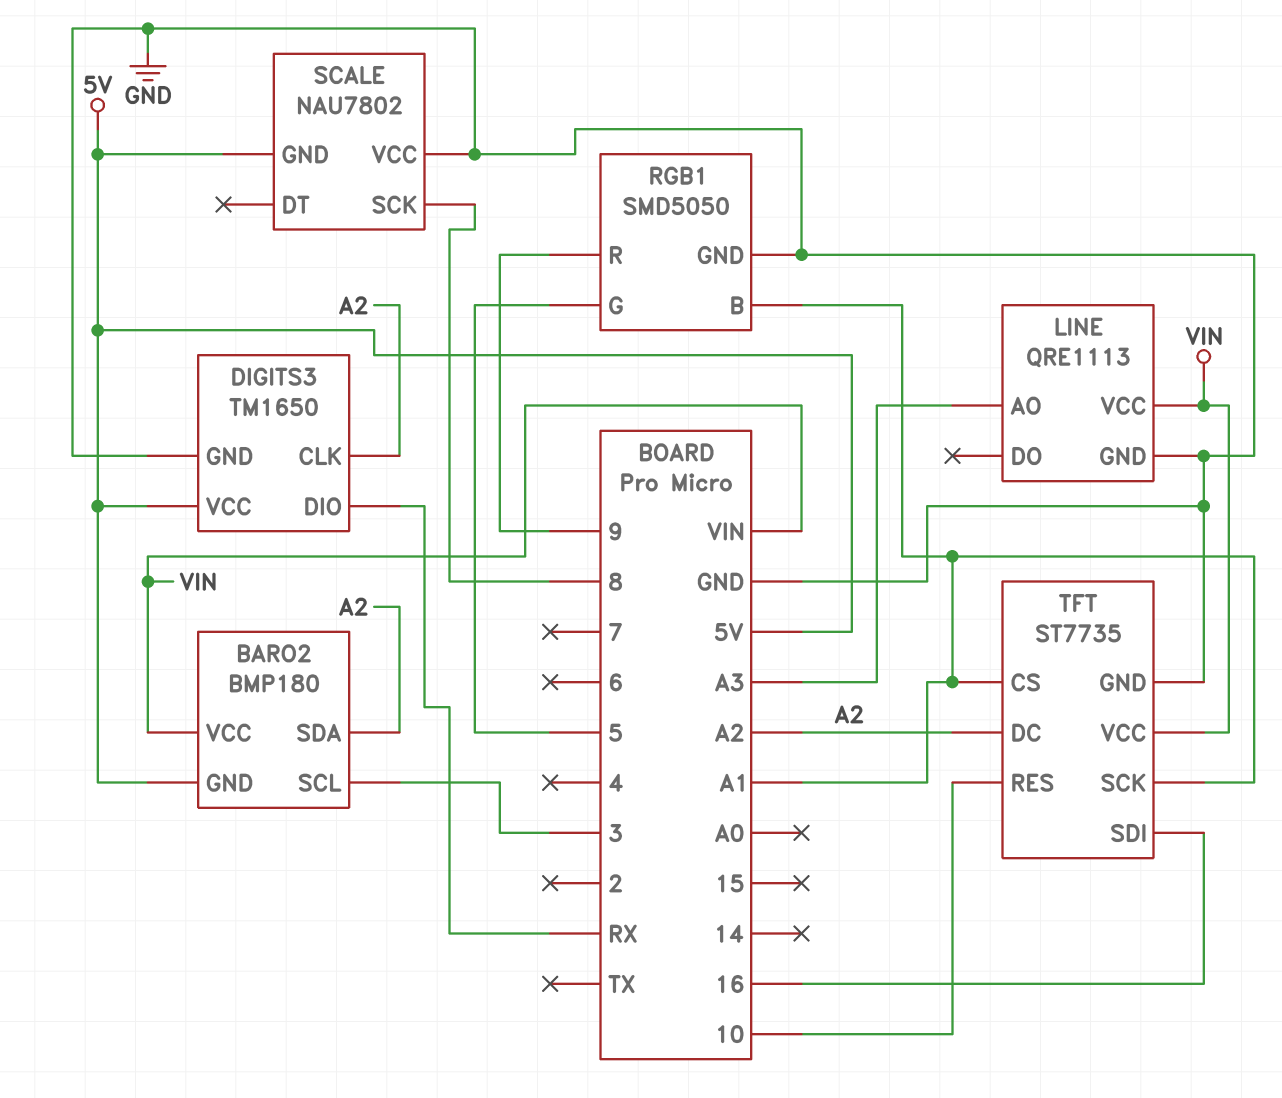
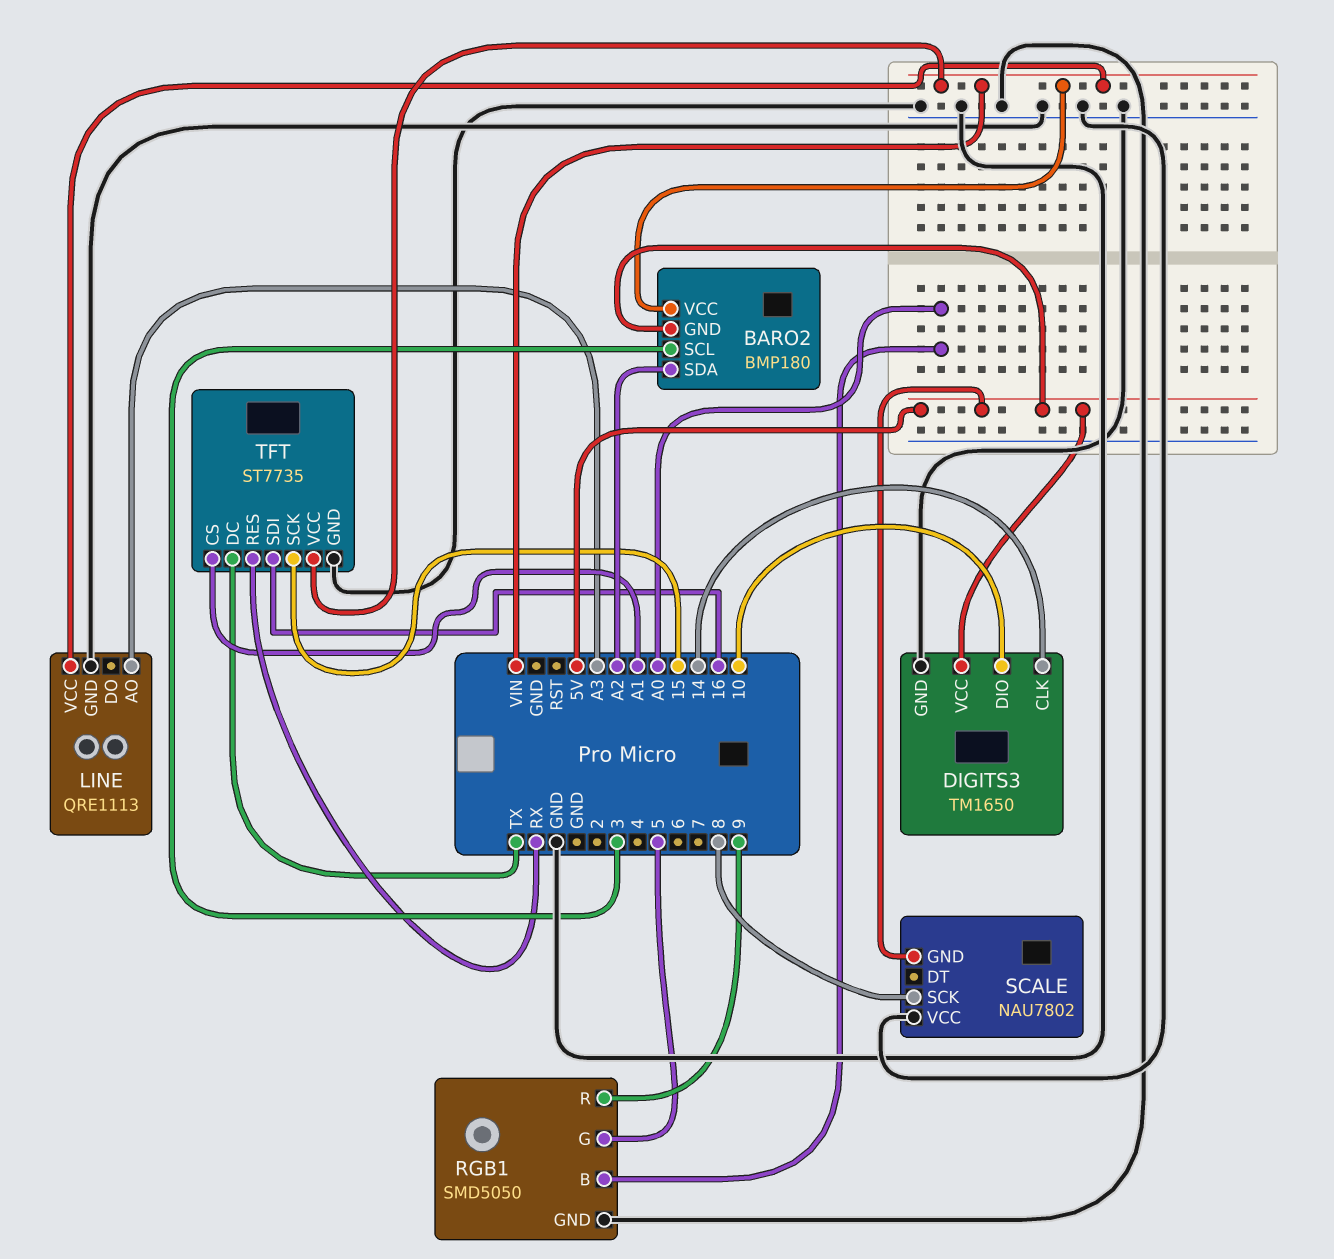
DIGITS3 pin CLK: A2 -> 14
DIGITS3 pin DIO: RX -> 10
RGB1 pin B: A1 -> A0
TFT pin DC: A2 -> TX
TFT pin RES: 10 -> RX
TFT pin SCK: A1 -> 15

